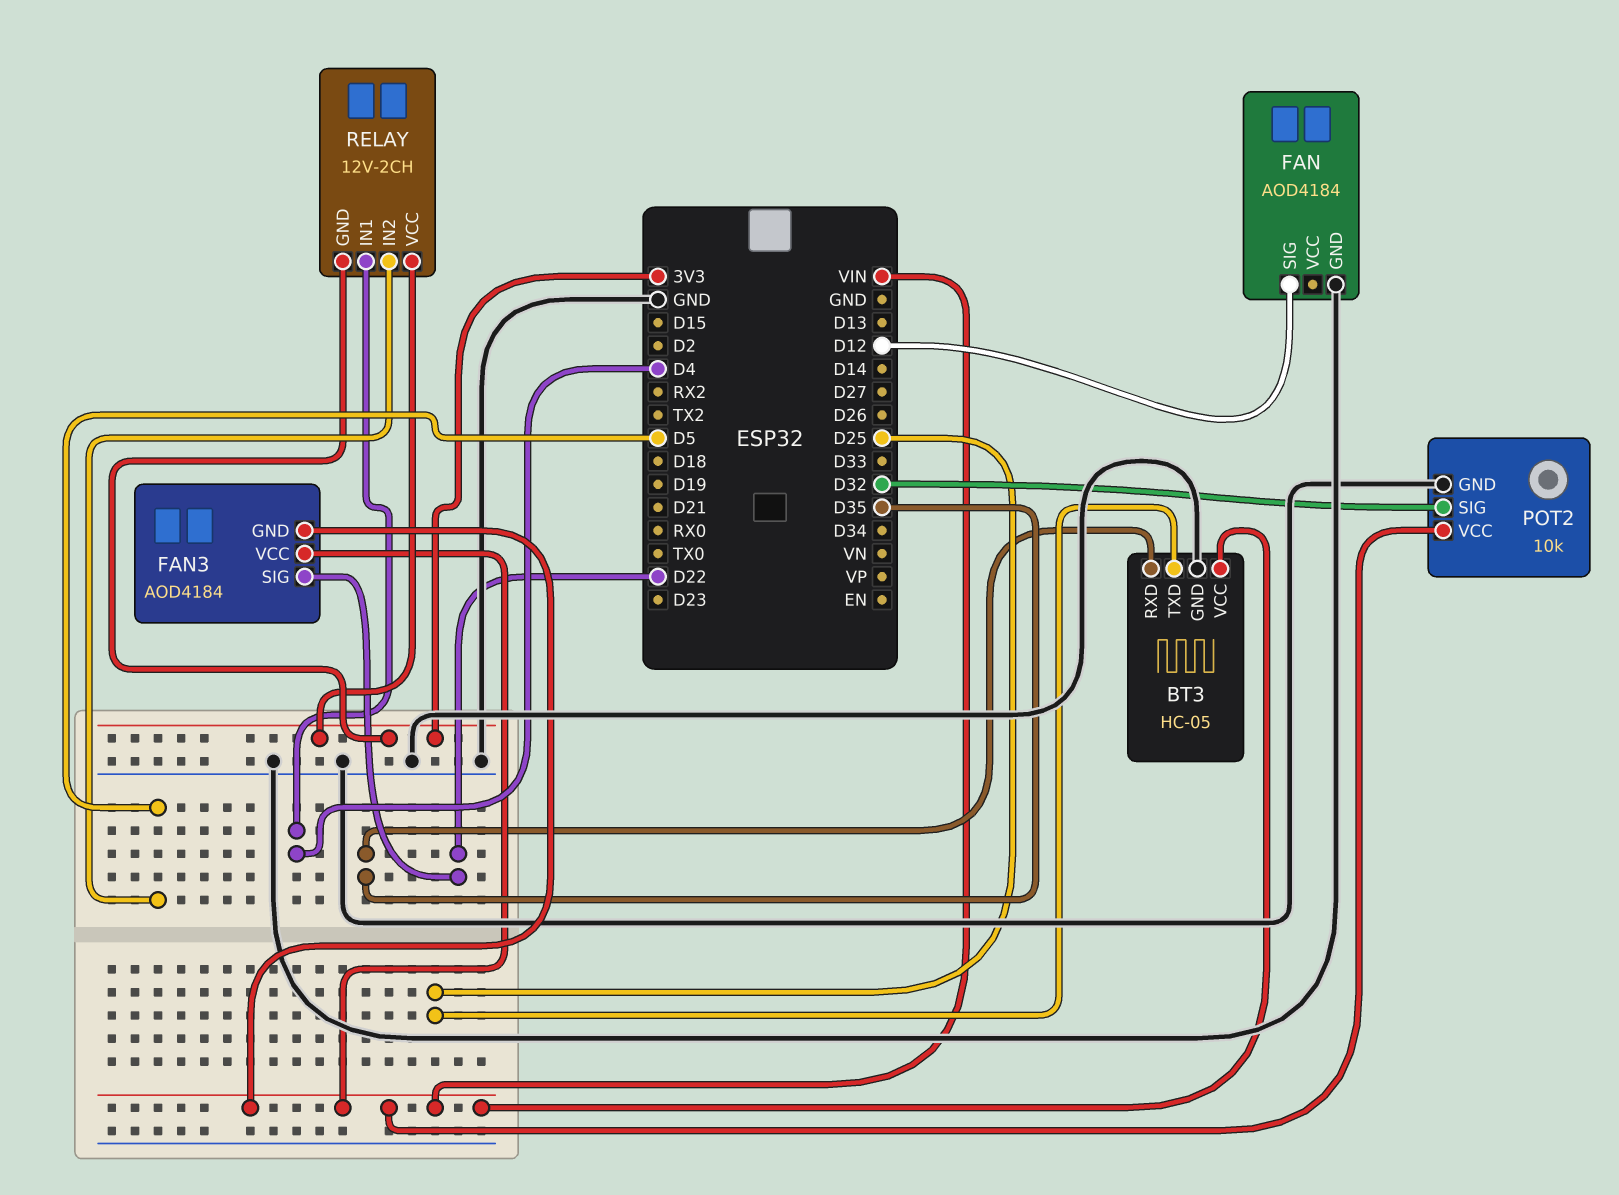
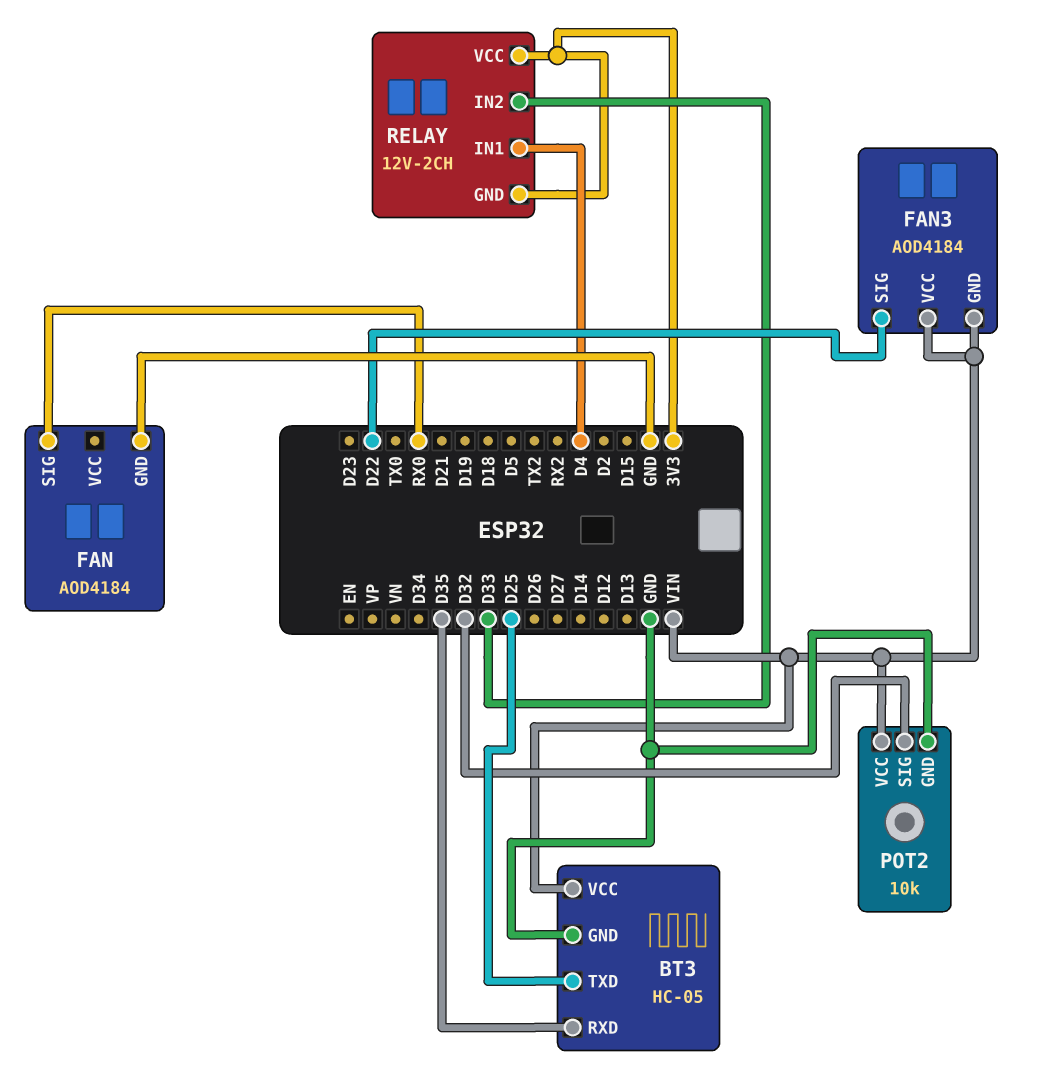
FAN pin SIG: D12 -> RX0
RELAY pin IN2: D5 -> D33

